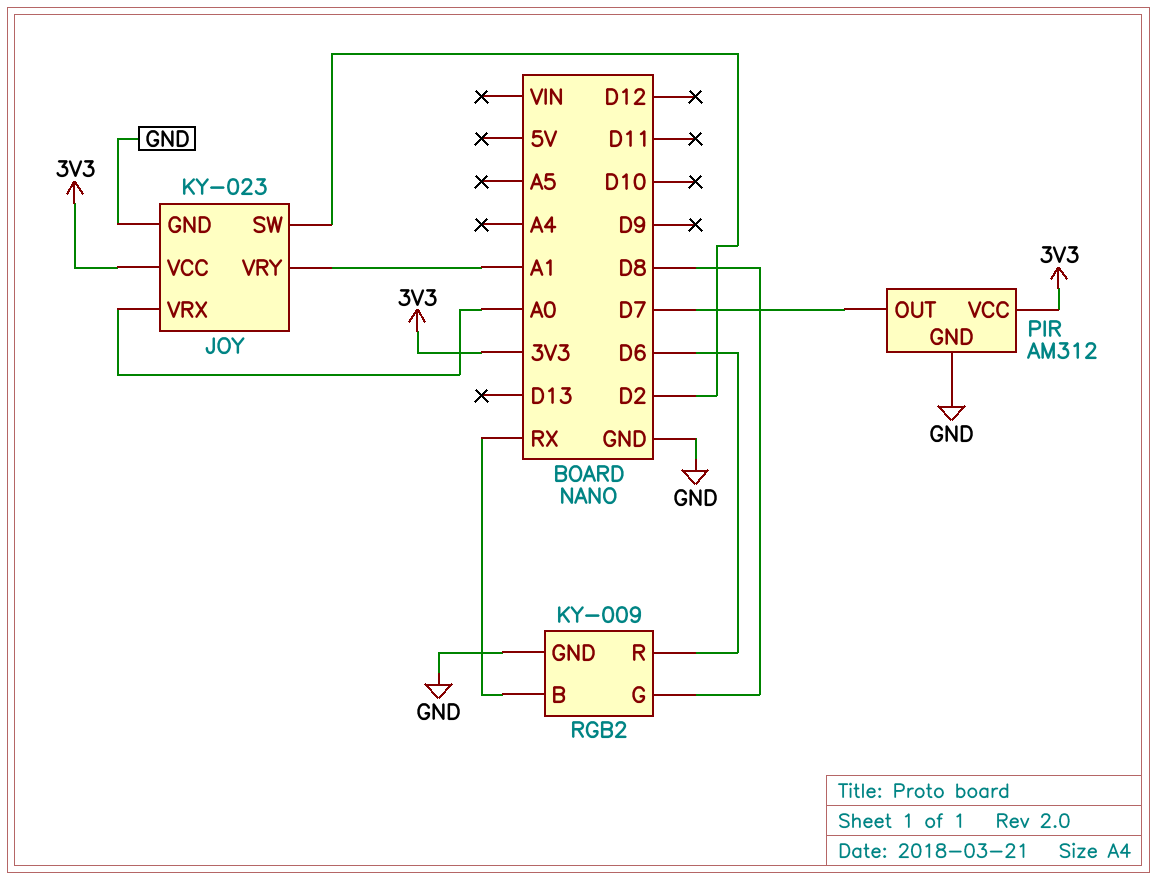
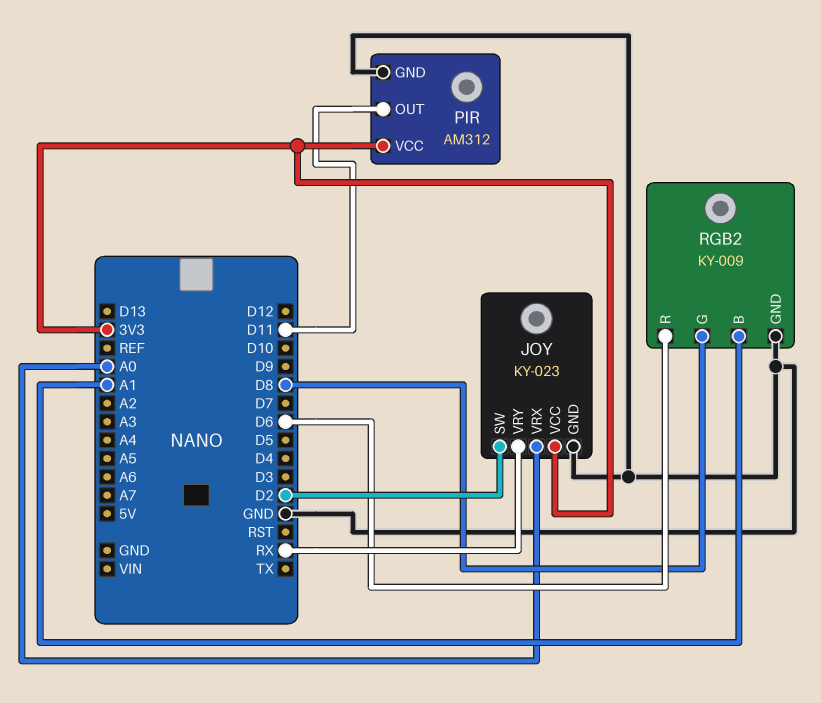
JOY pin VRY: A1 -> RX
PIR pin OUT: D7 -> D11
RGB2 pin B: RX -> A1

